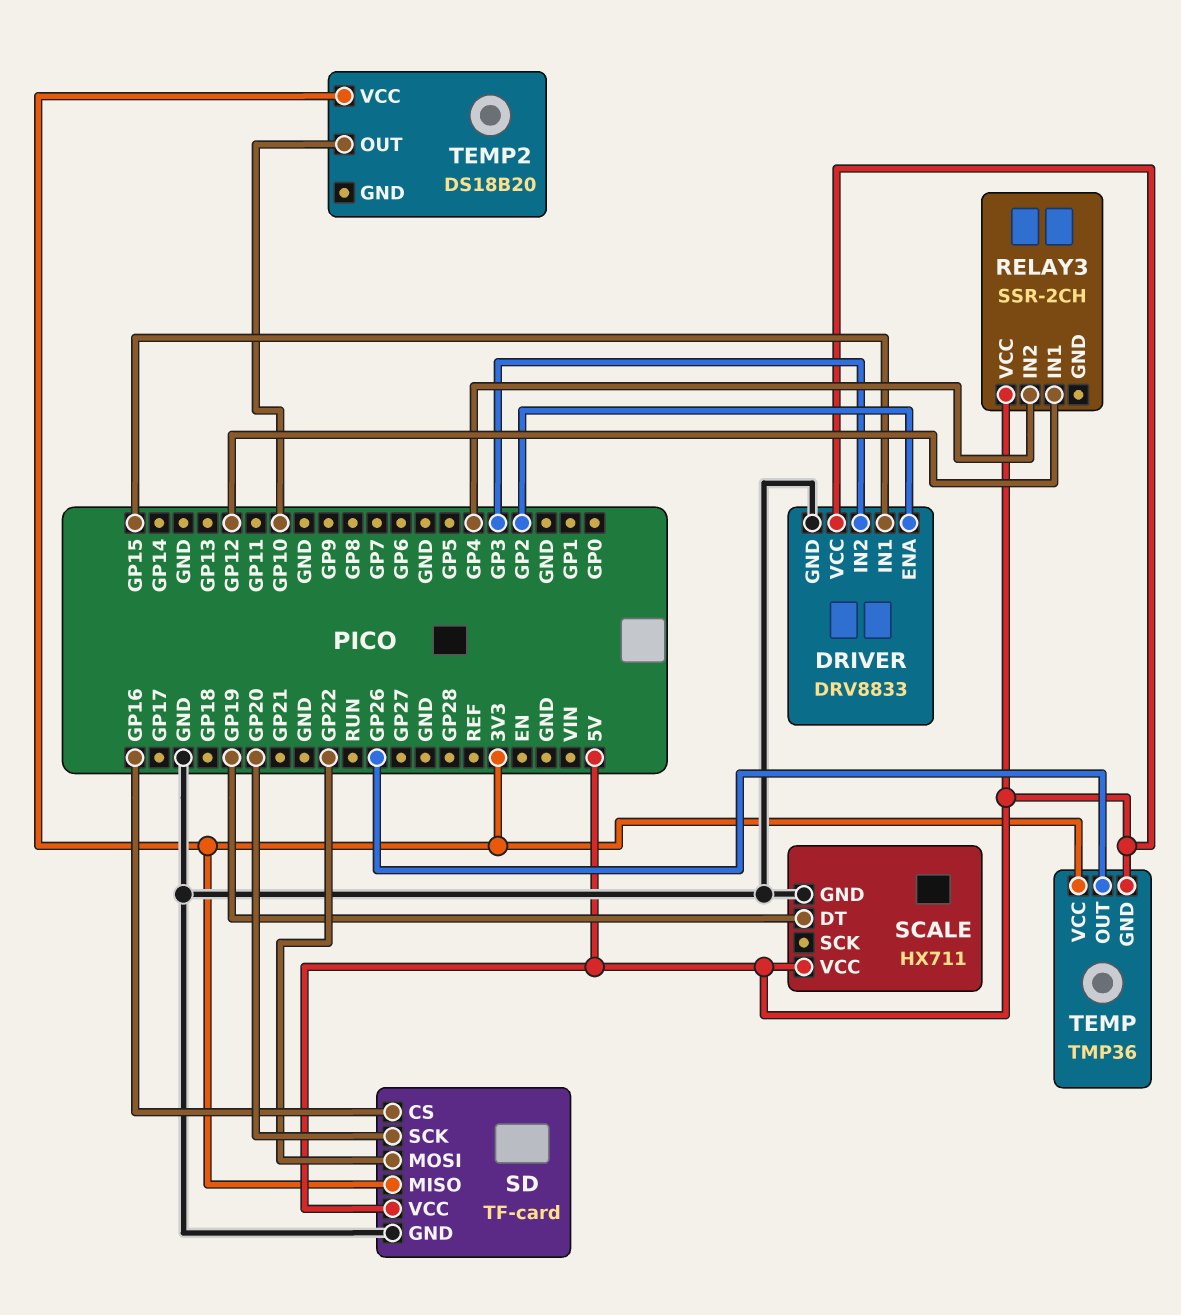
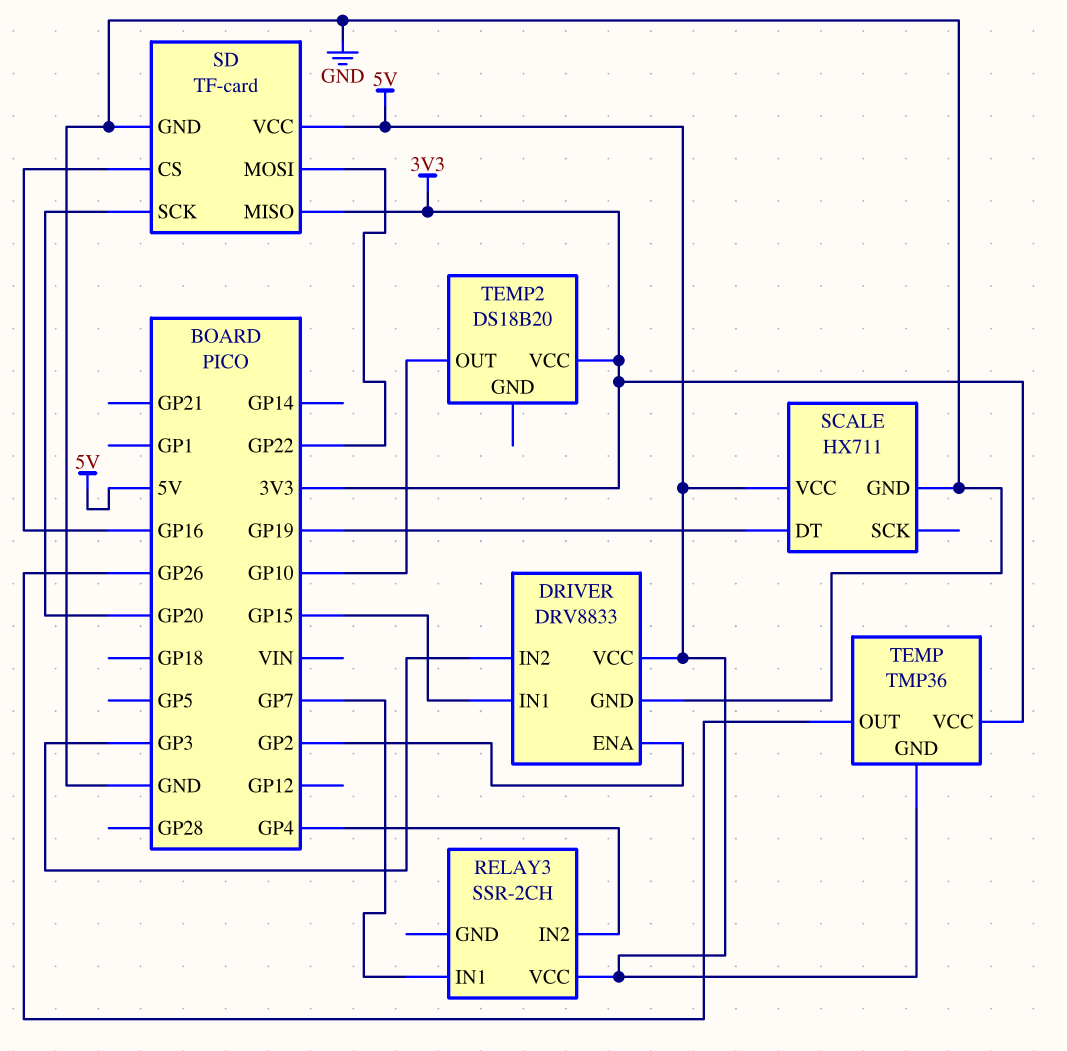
RELAY3 pin IN1: GP12 -> GP7

